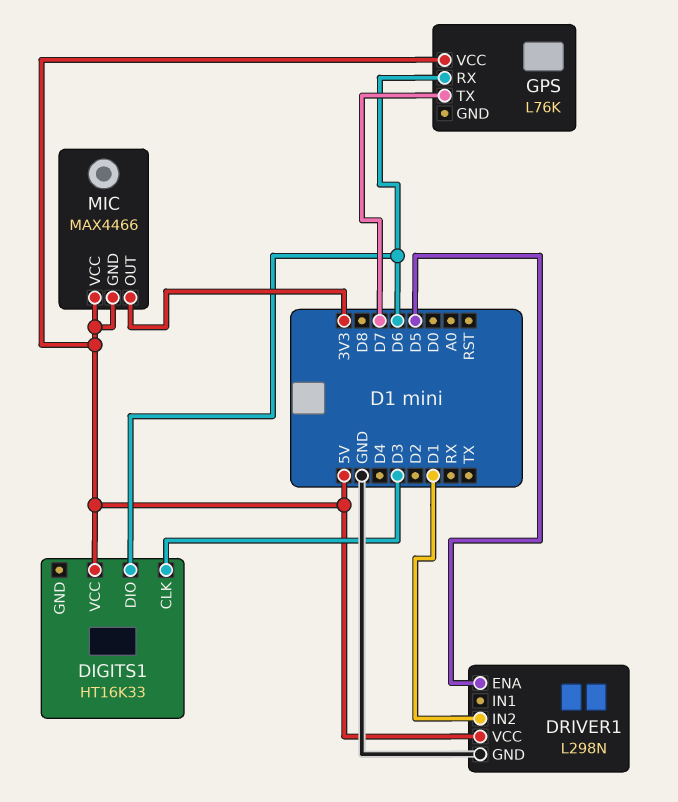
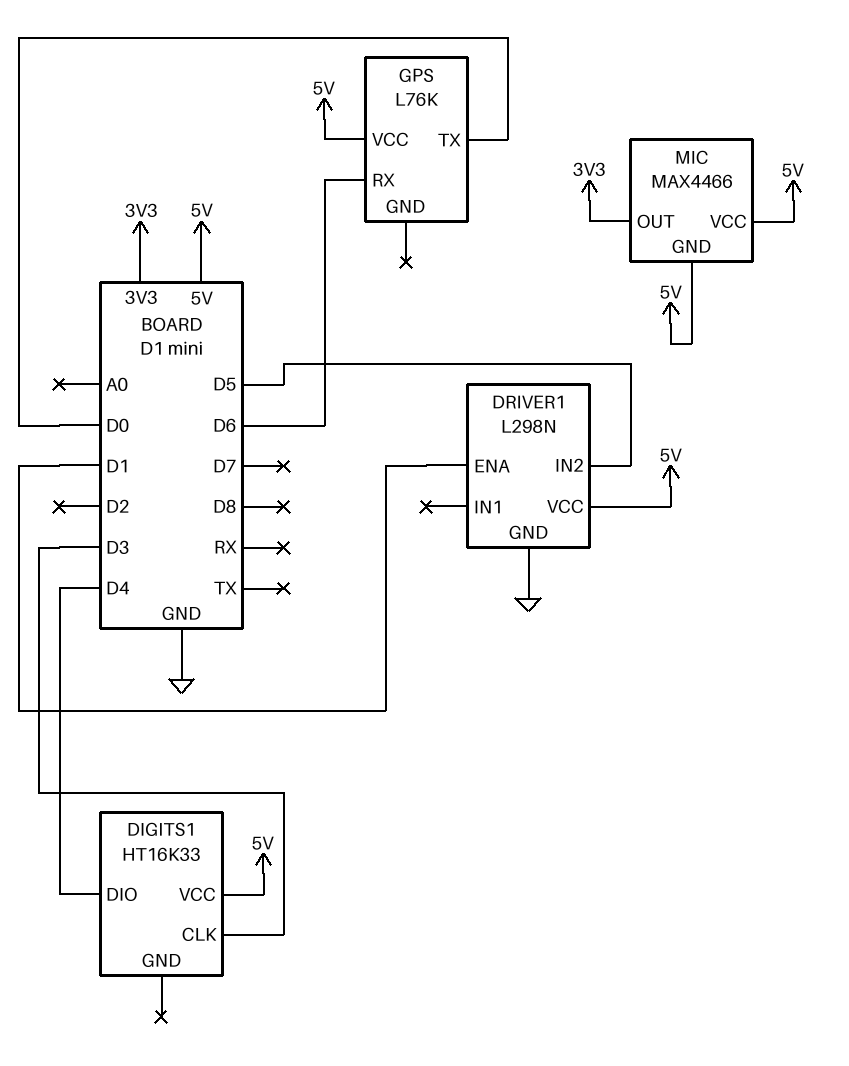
DIGITS1 pin DIO: D6 -> D4
DRIVER1 pin ENA: D5 -> D1
DRIVER1 pin IN2: D1 -> D5
GPS pin TX: D7 -> D0

